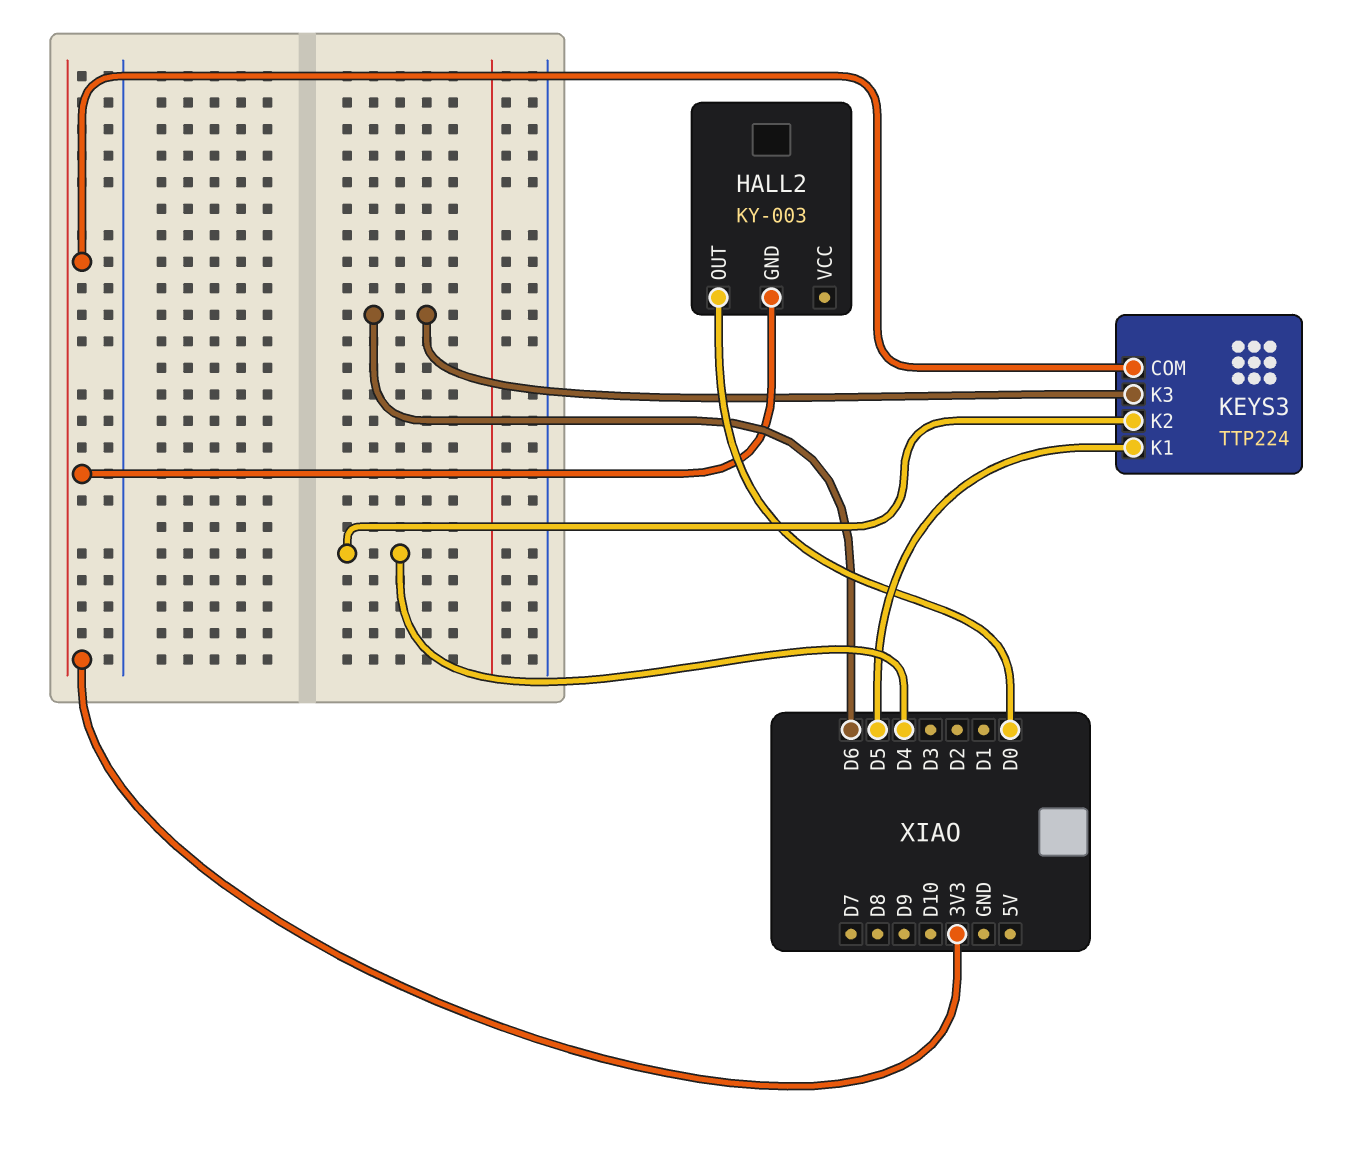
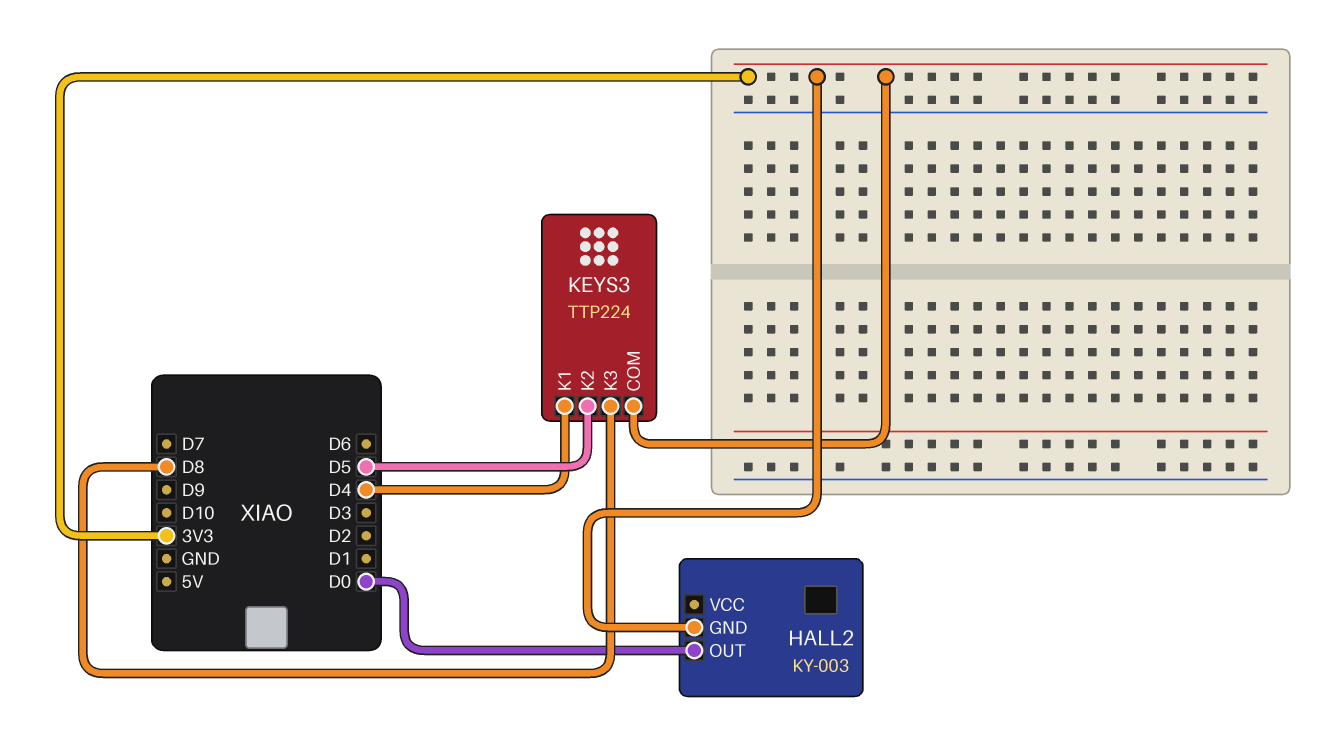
KEYS3 pin K1: D5 -> D4
KEYS3 pin K2: D4 -> D5
KEYS3 pin K3: D6 -> D8

